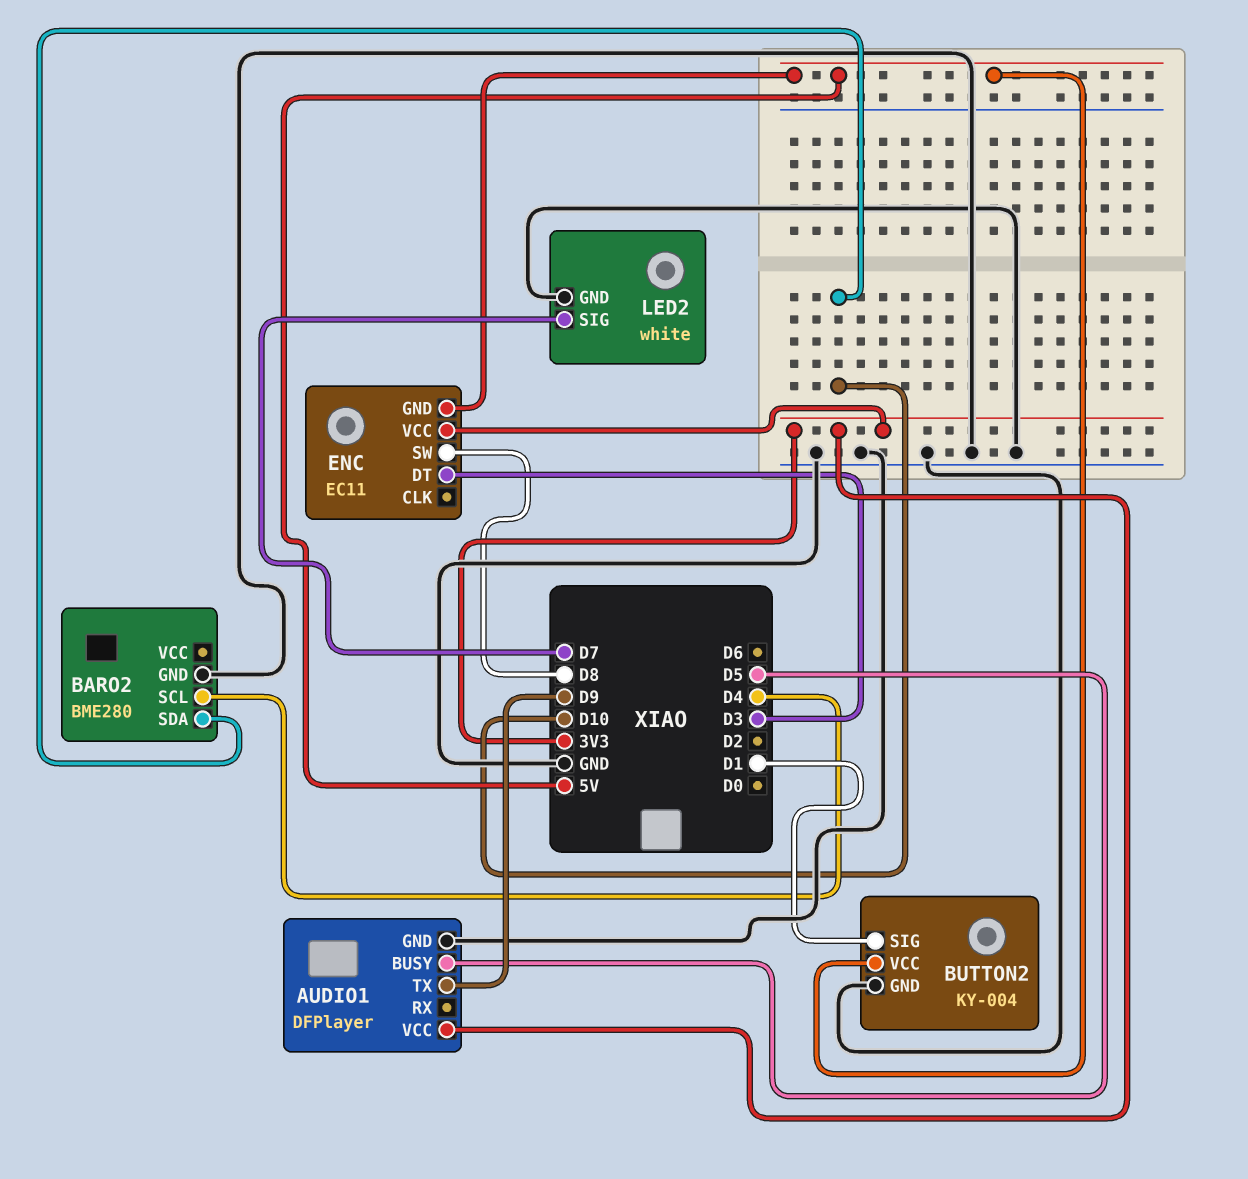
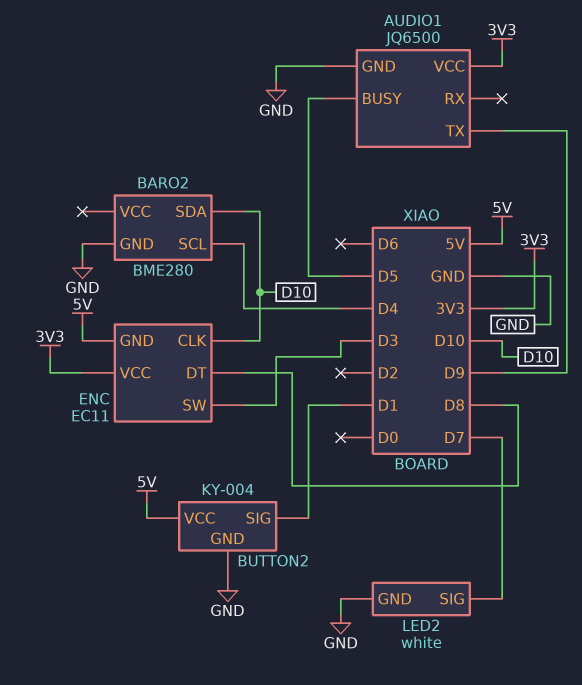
AUDIO1: DFPlayer -> JQ6500
ENC pin CLK: none -> D10
ENC pin DT: D3 -> D8
ENC pin SW: D8 -> D3

